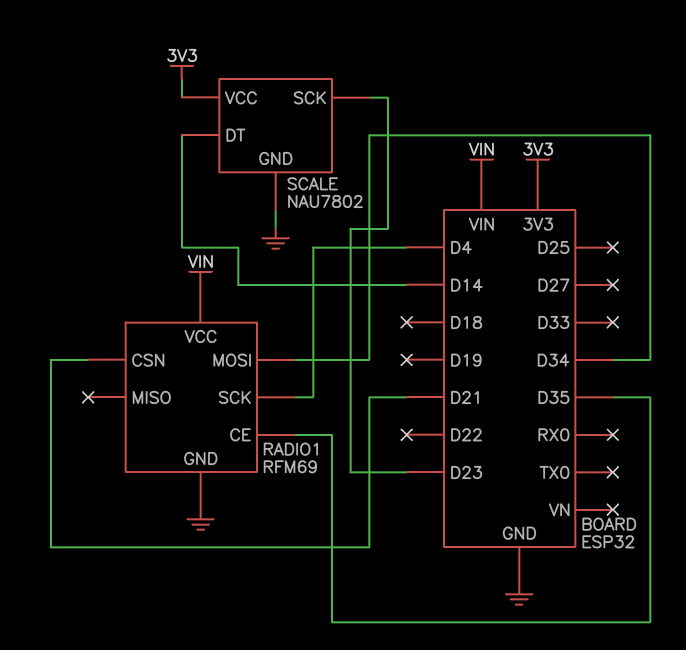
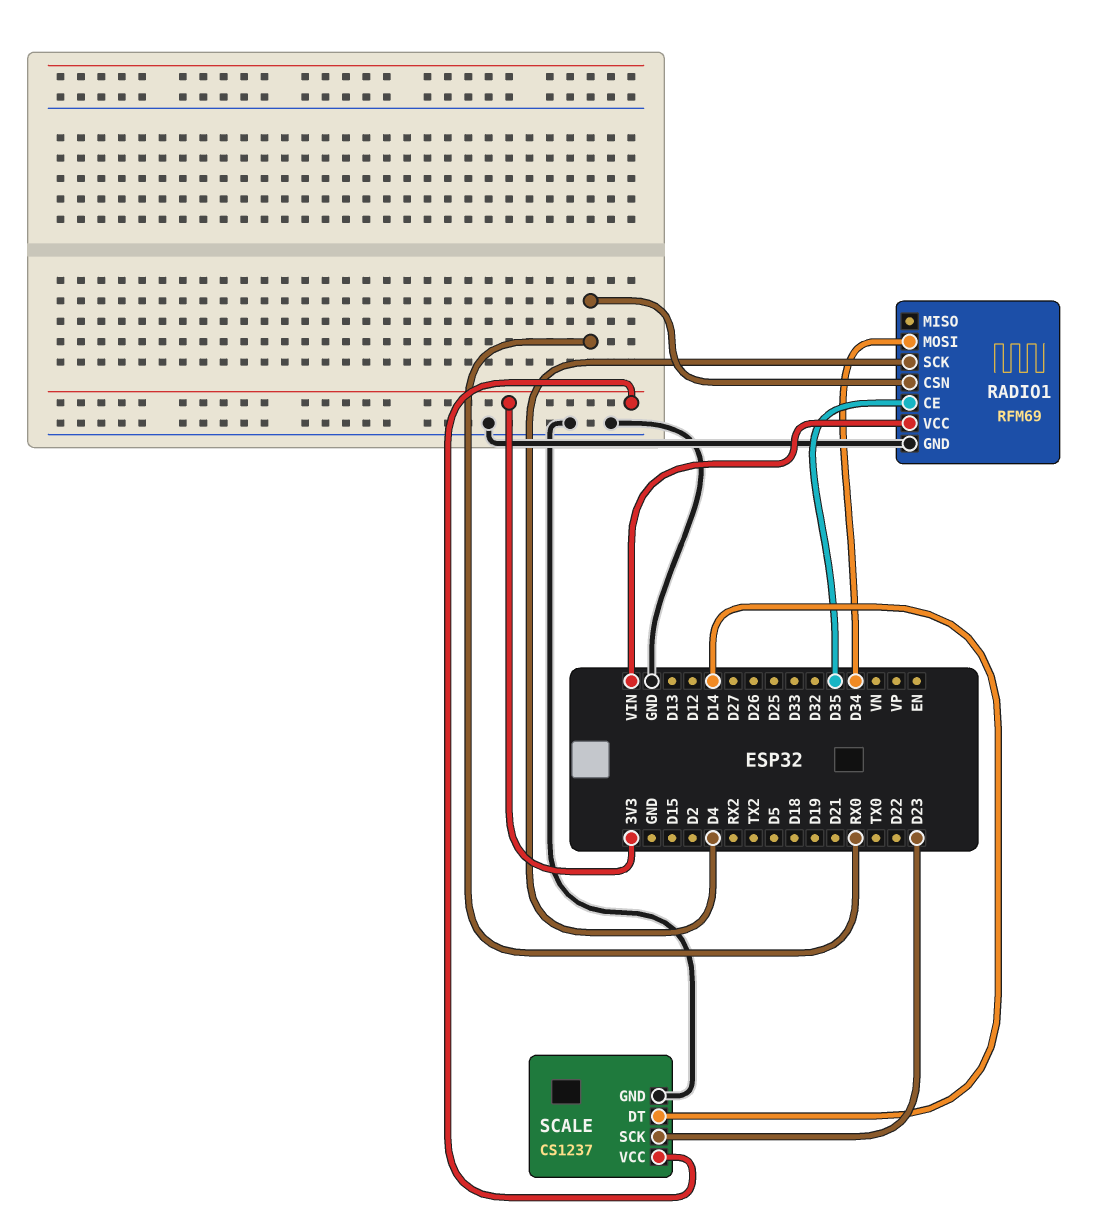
RADIO1 pin CSN: D21 -> RX0
SCALE: NAU7802 -> CS1237

